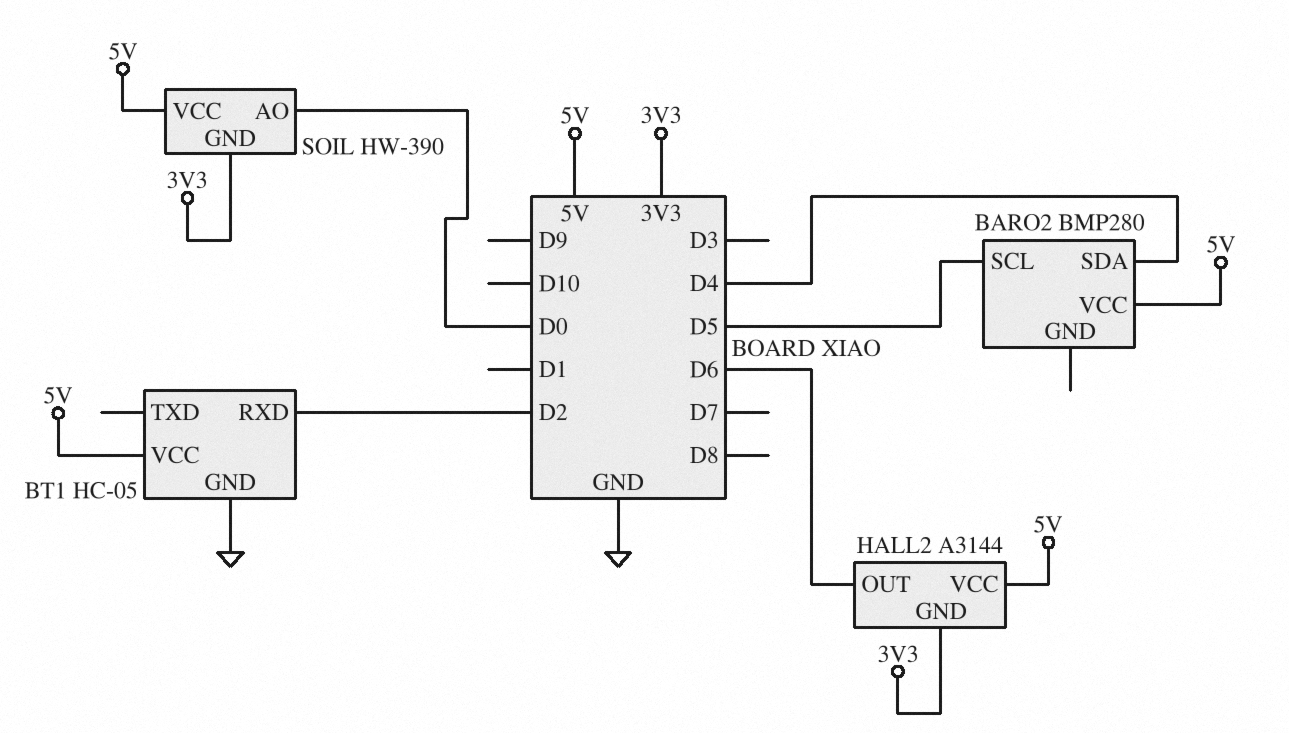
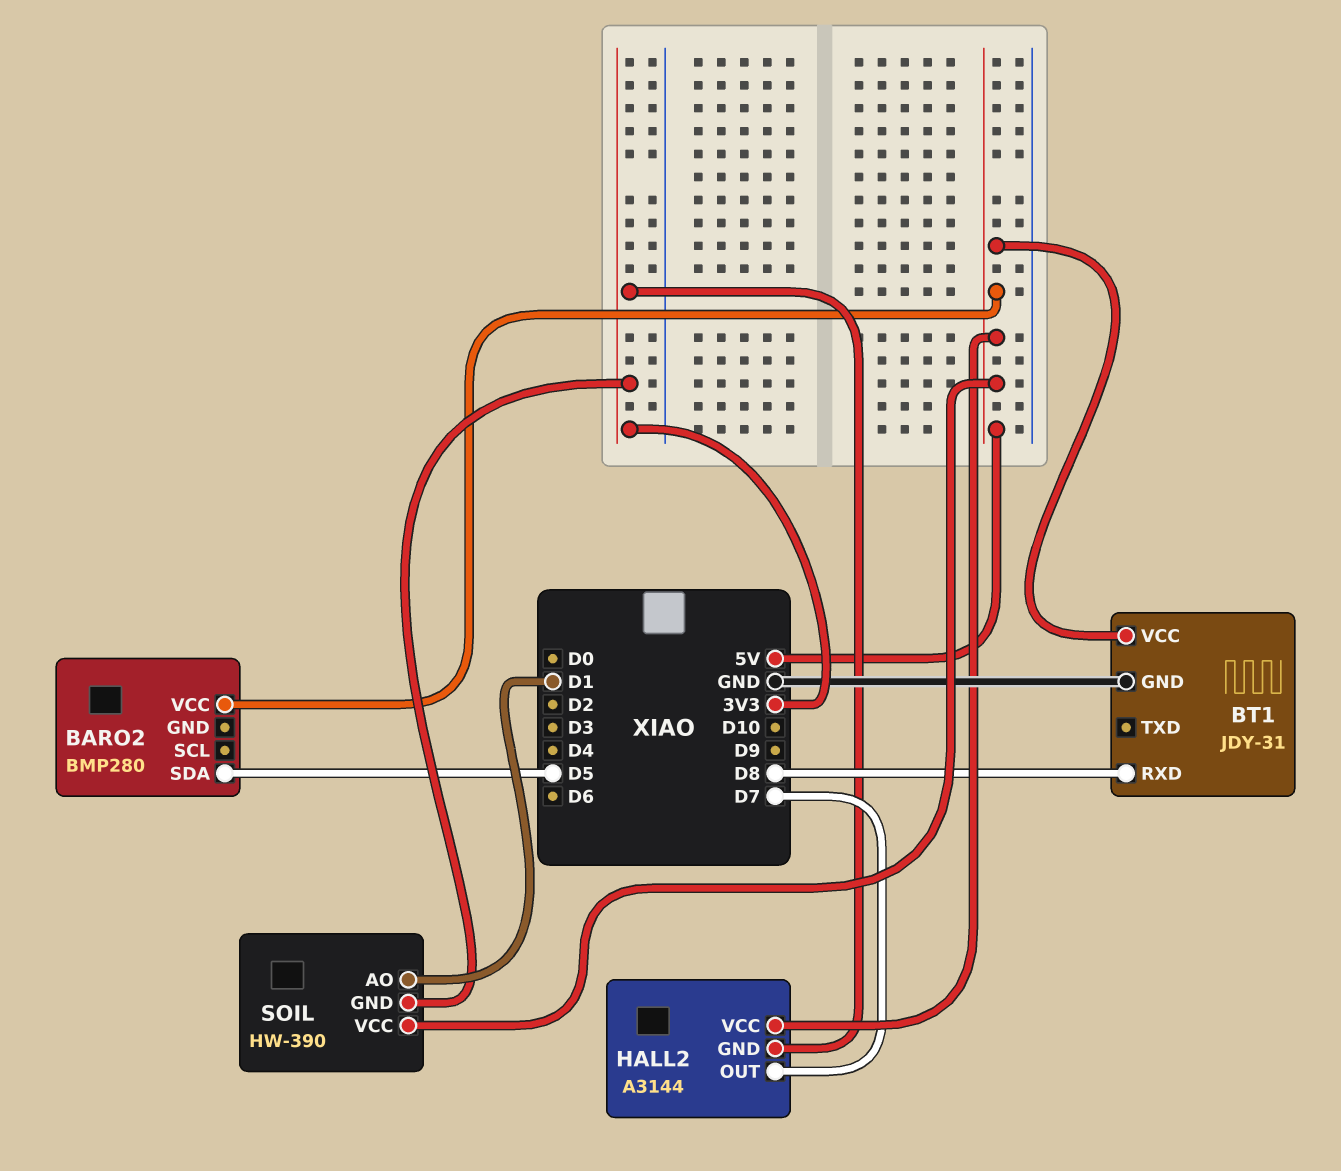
BARO2 pin SCL: D5 -> none
BARO2 pin SDA: D4 -> D5
BT1: HC-05 -> JDY-31
BT1 pin RXD: D2 -> D8
HALL2 pin OUT: D6 -> D7
SOIL pin AO: D0 -> D1

